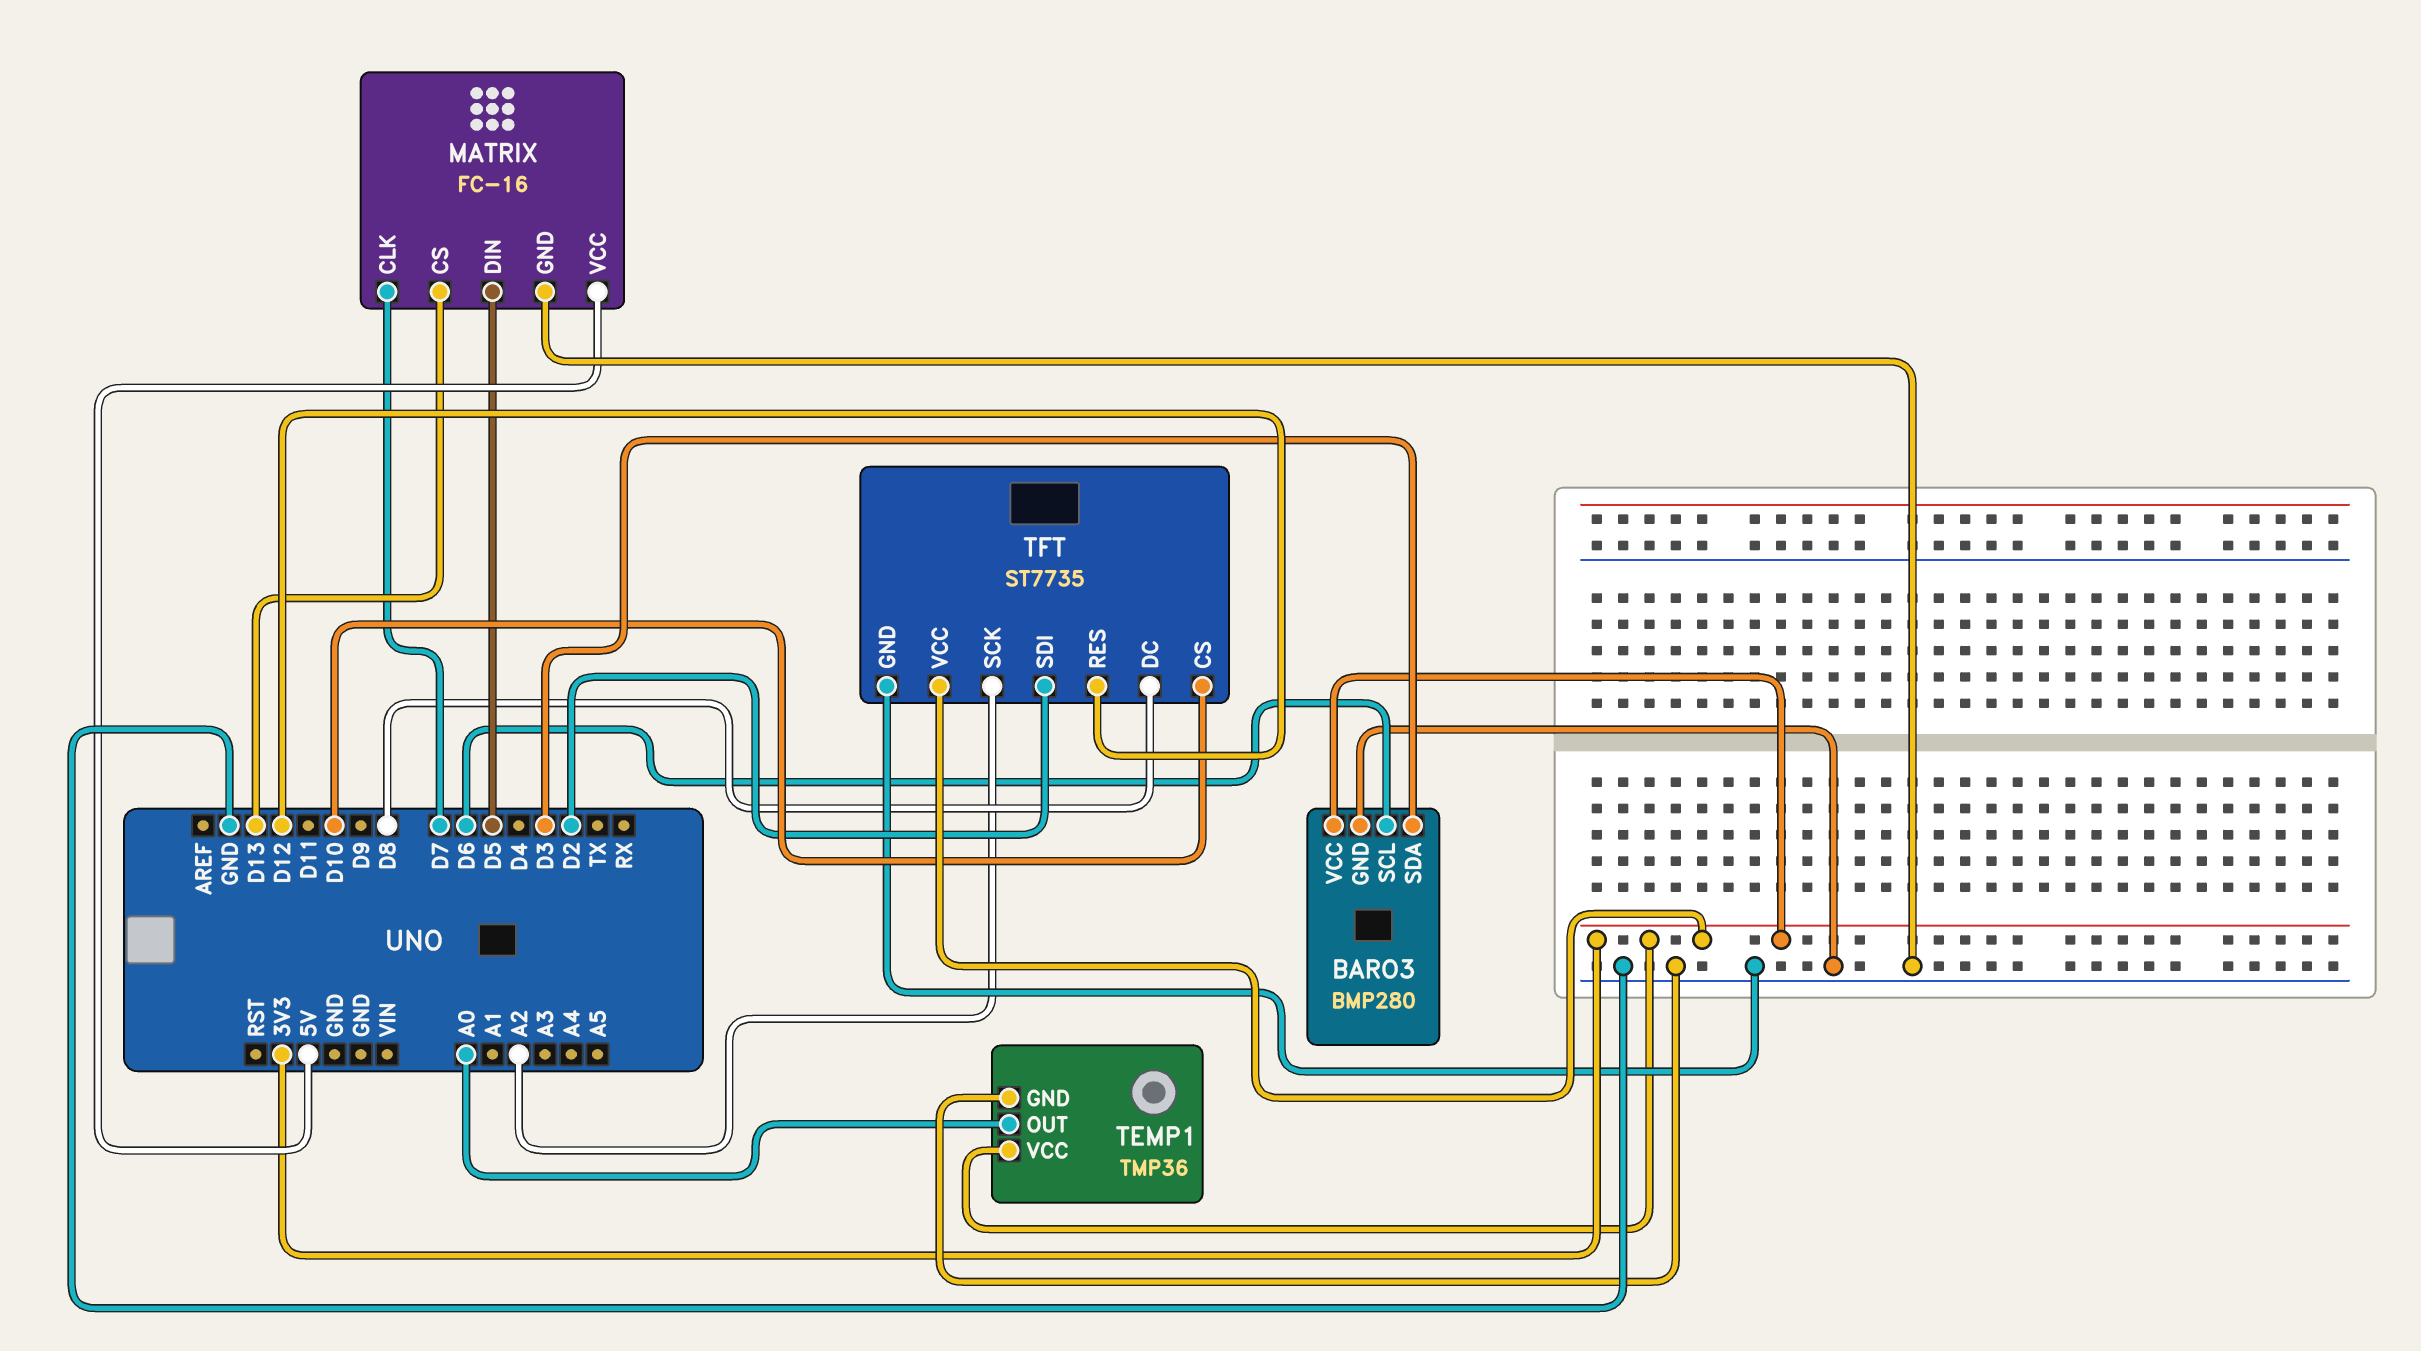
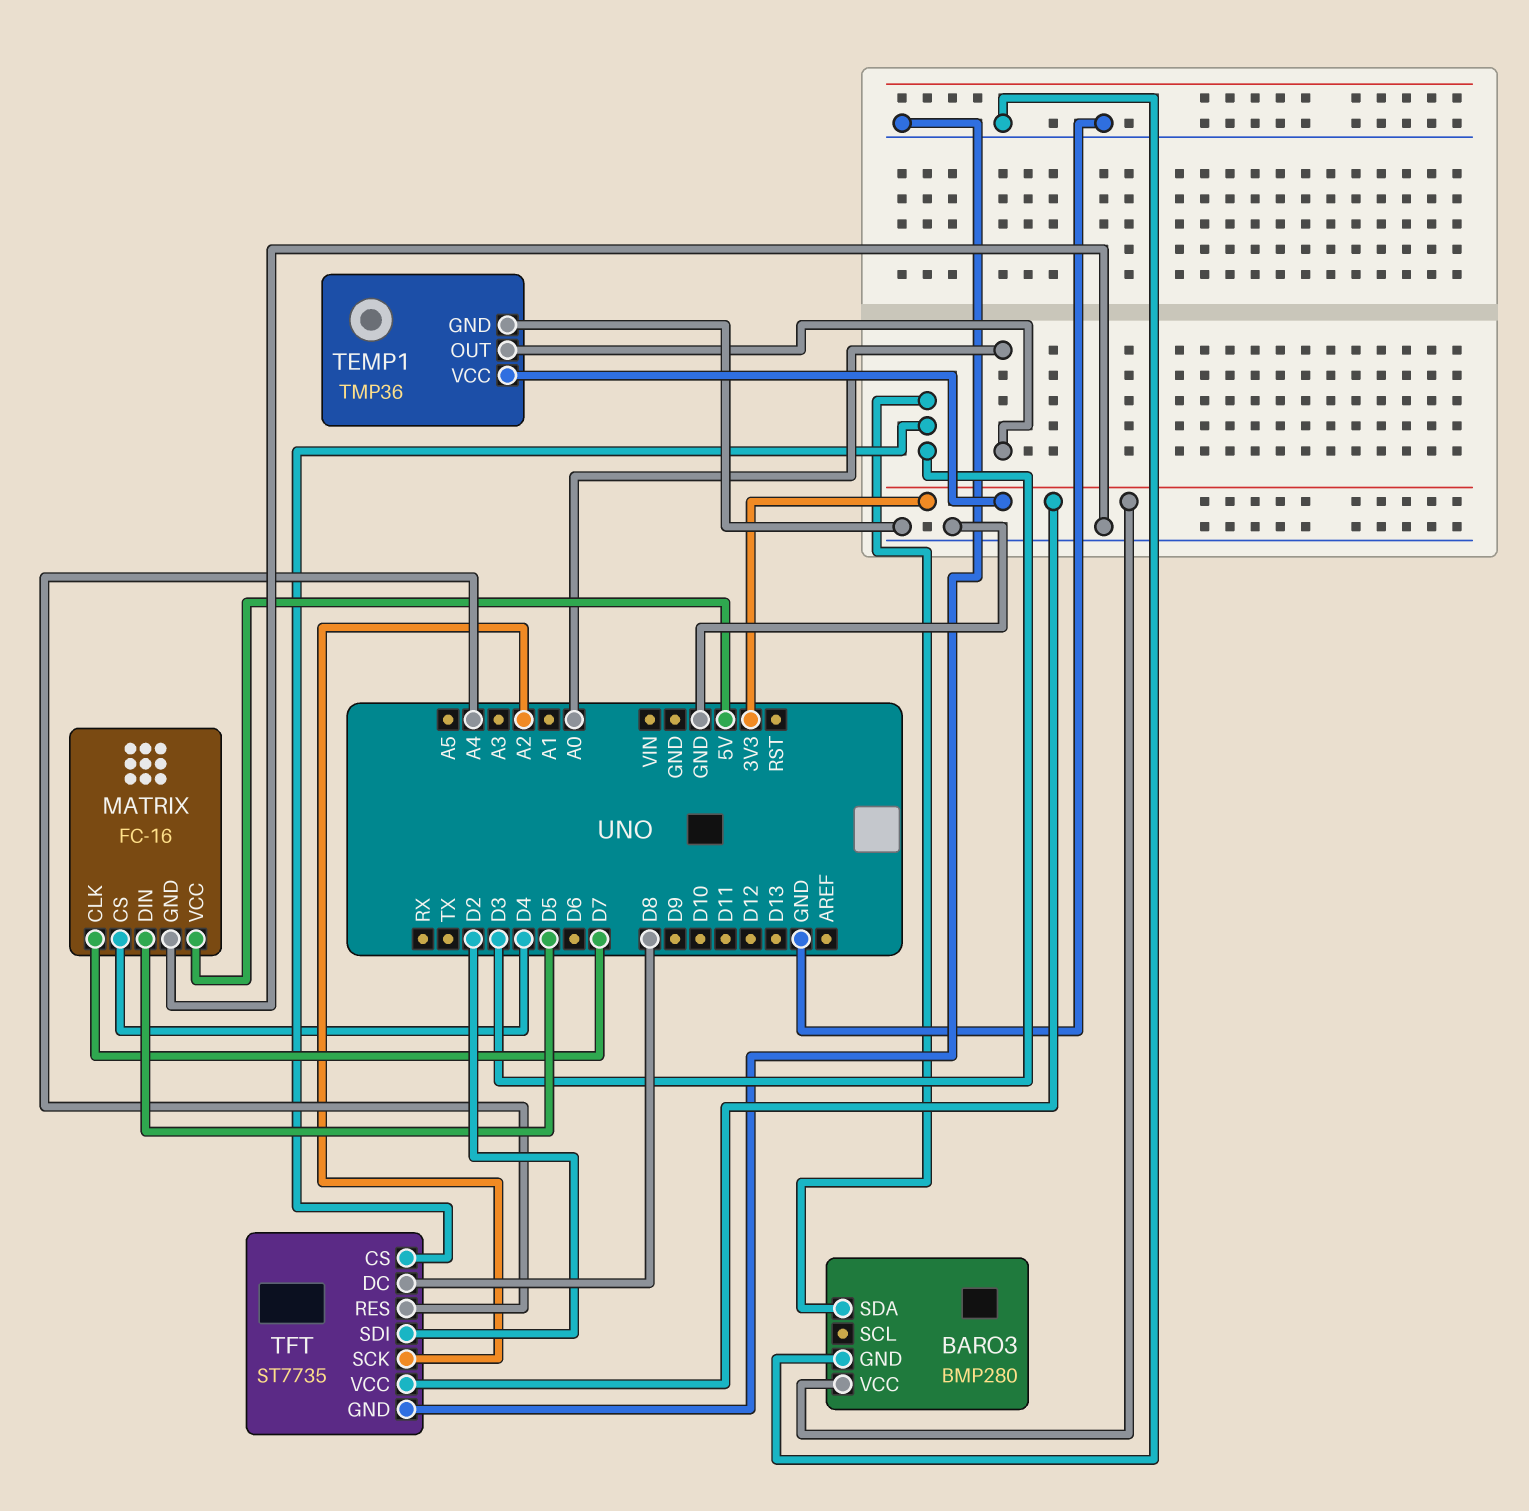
BARO3 pin SCL: D6 -> none
MATRIX pin CS: D13 -> D4
TFT pin CS: D10 -> D3
TFT pin RES: D12 -> A4

